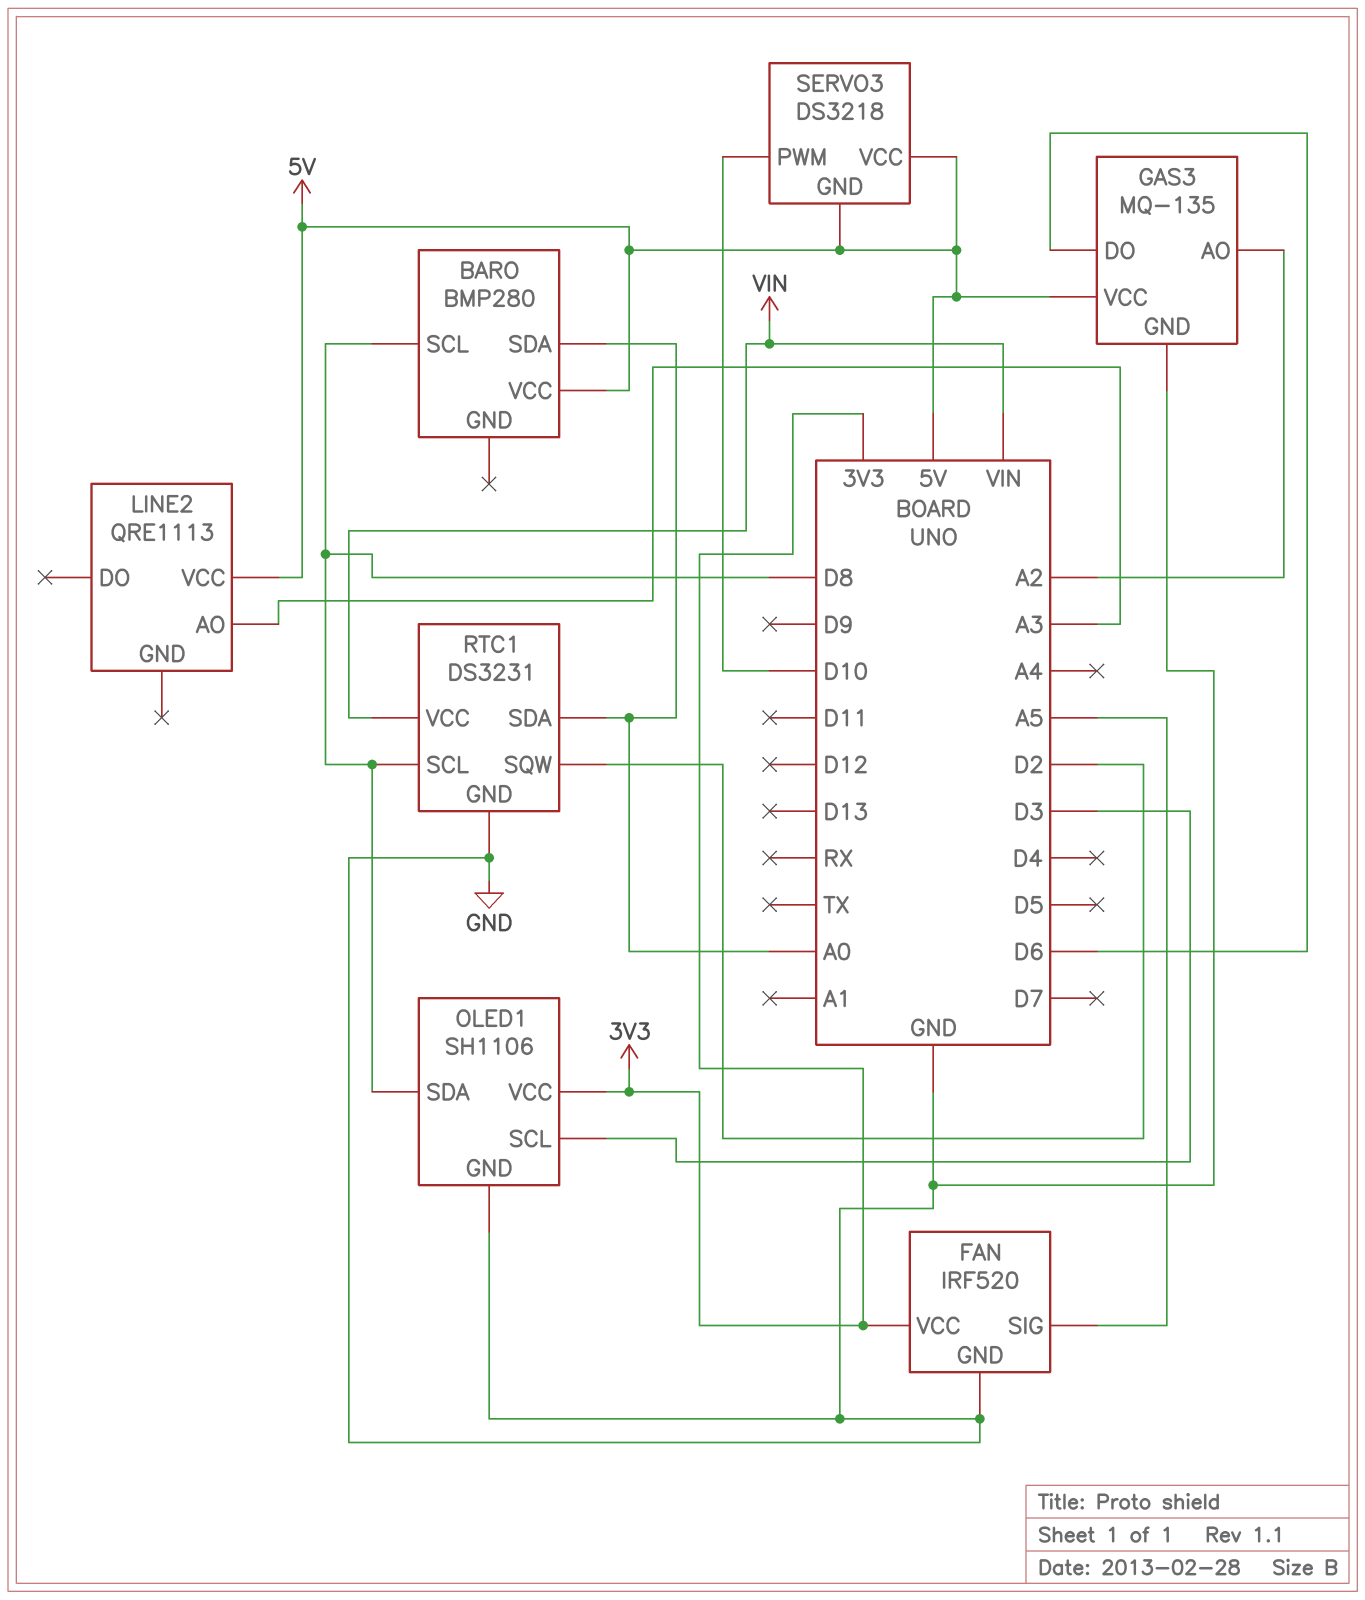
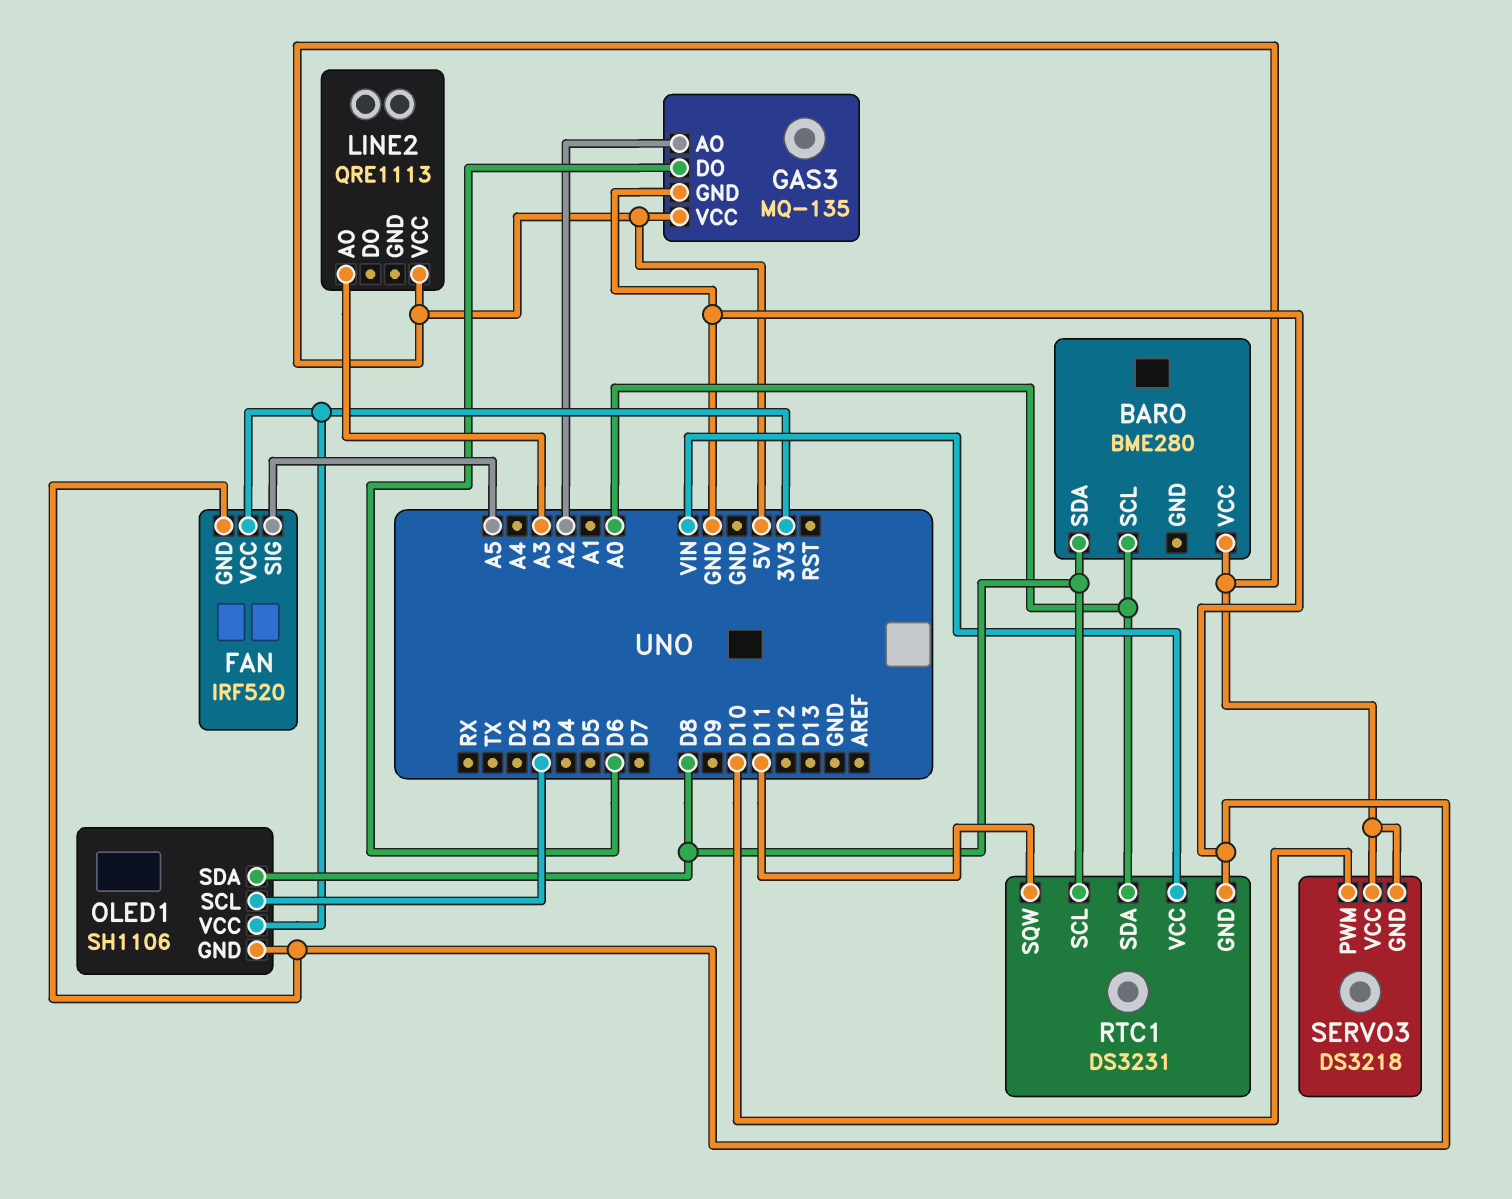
BARO: BMP280 -> BME280
BARO pin SCL: D8 -> A0
BARO pin SDA: A0 -> D8
RTC1 pin SQW: D2 -> D11

